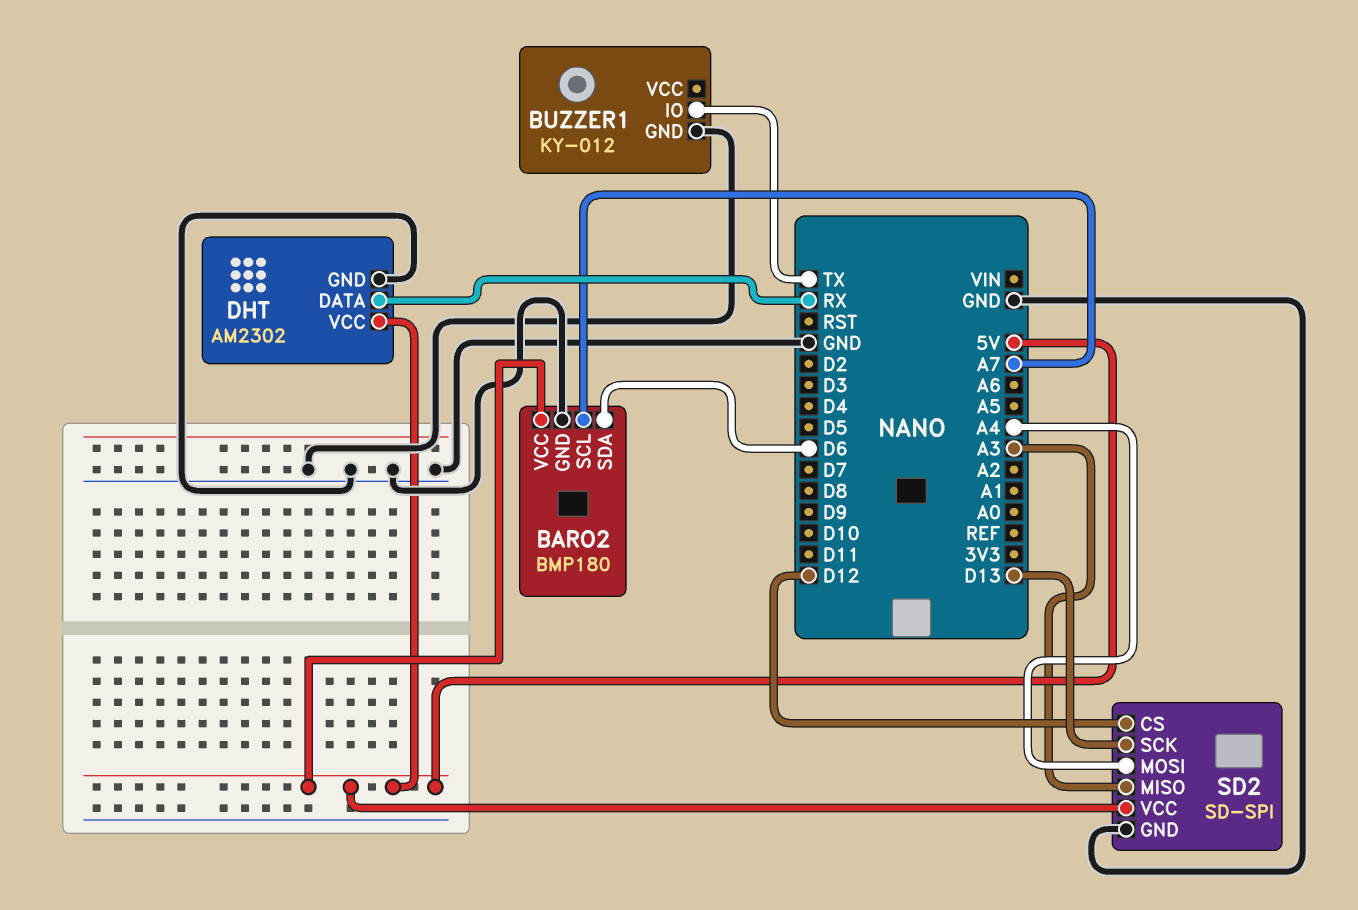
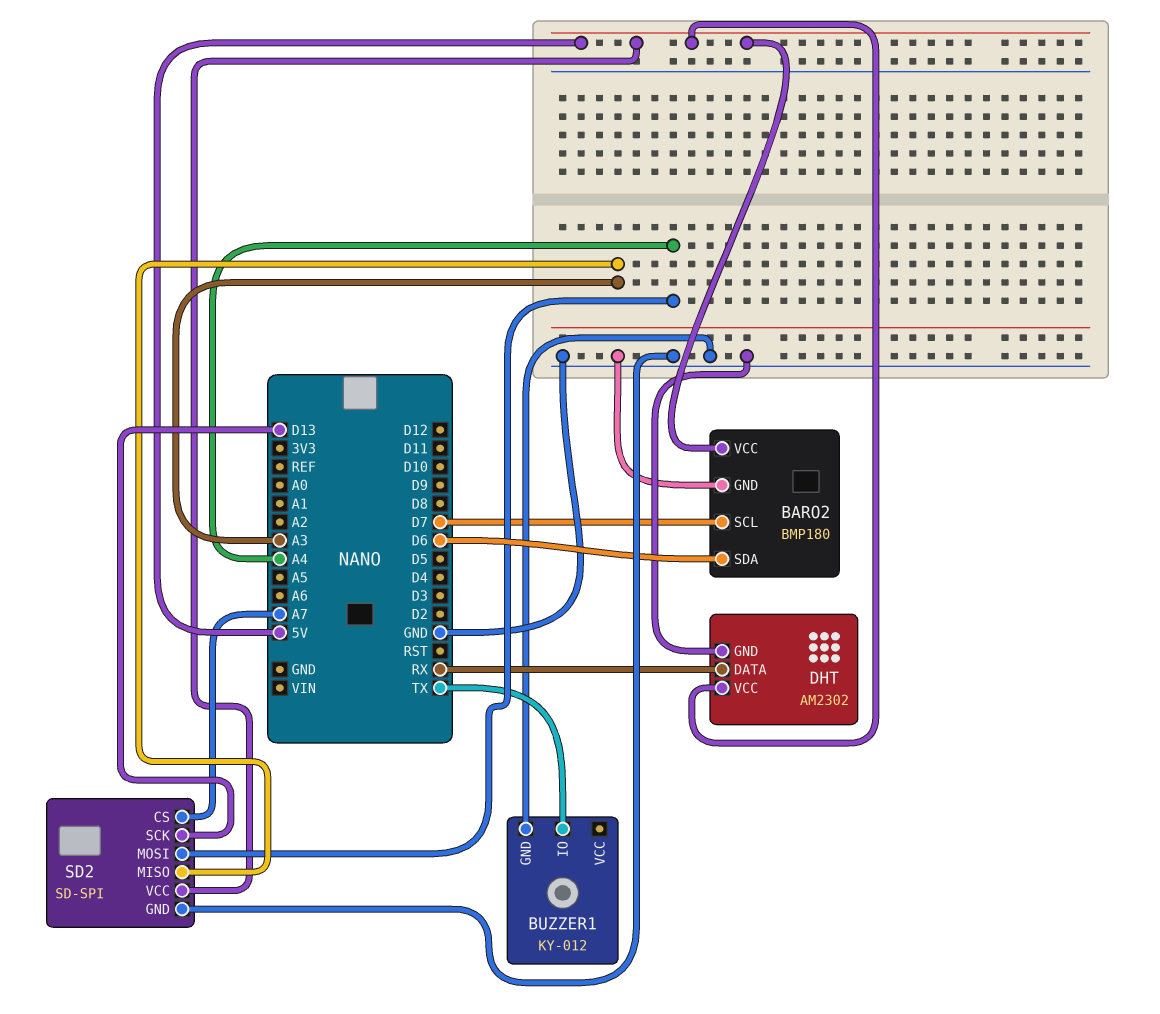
BARO2 pin SCL: A7 -> D7
SD2 pin CS: D12 -> A7

